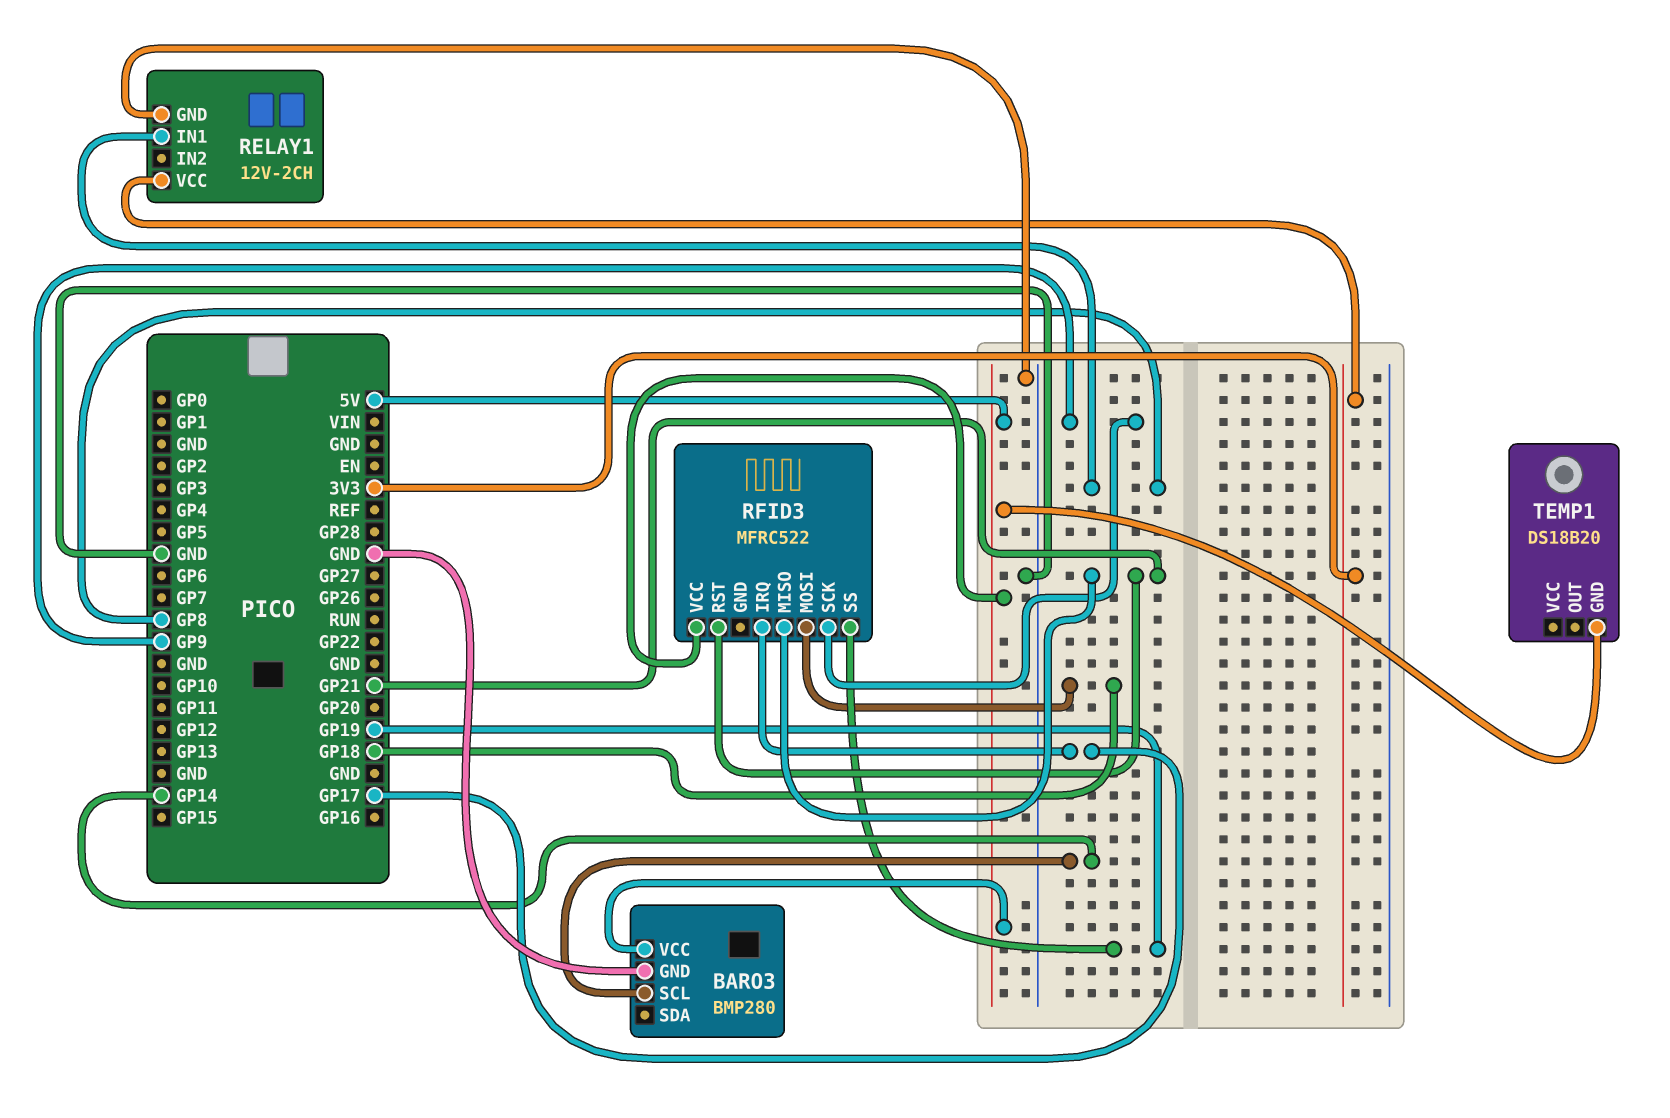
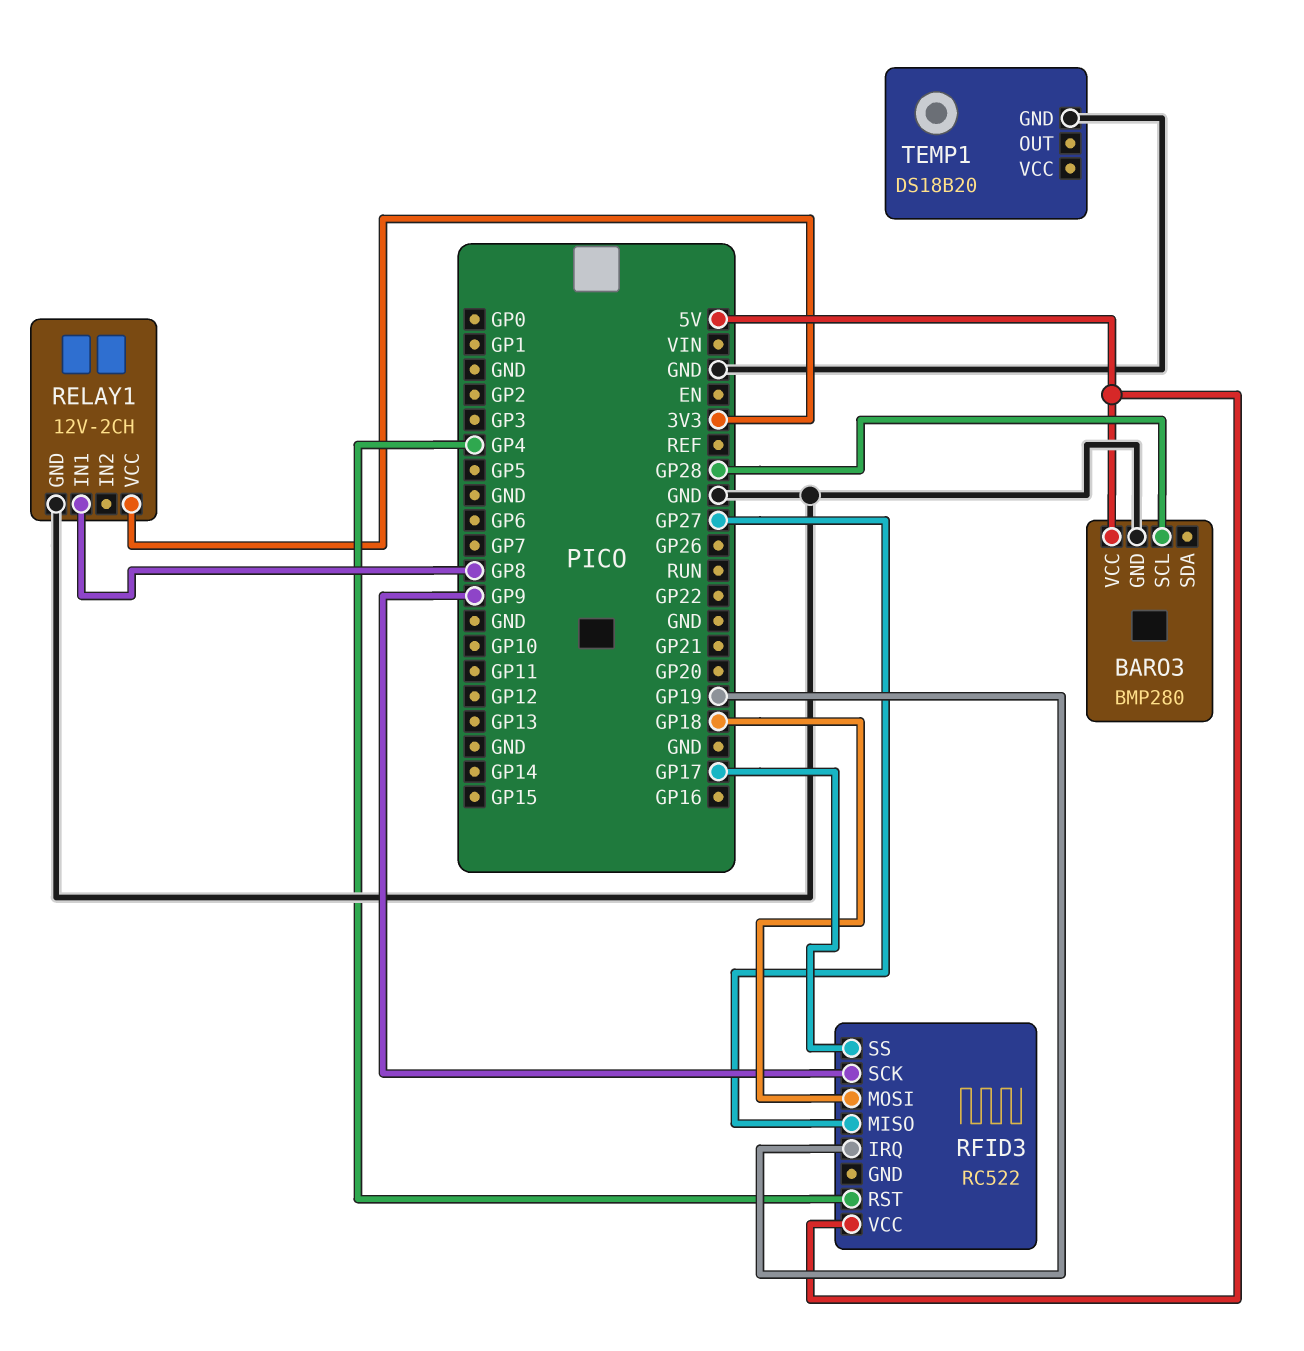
BARO3 pin SCL: GP14 -> GP28
RFID3: MFRC522 -> RC522
RFID3 pin IRQ: GP17 -> GP19
RFID3 pin MISO: GP21 -> GP27
RFID3 pin RST: GP21 -> GP4
RFID3 pin SS: GP19 -> GP17
TEMP1 pin GND: 5V -> GND

